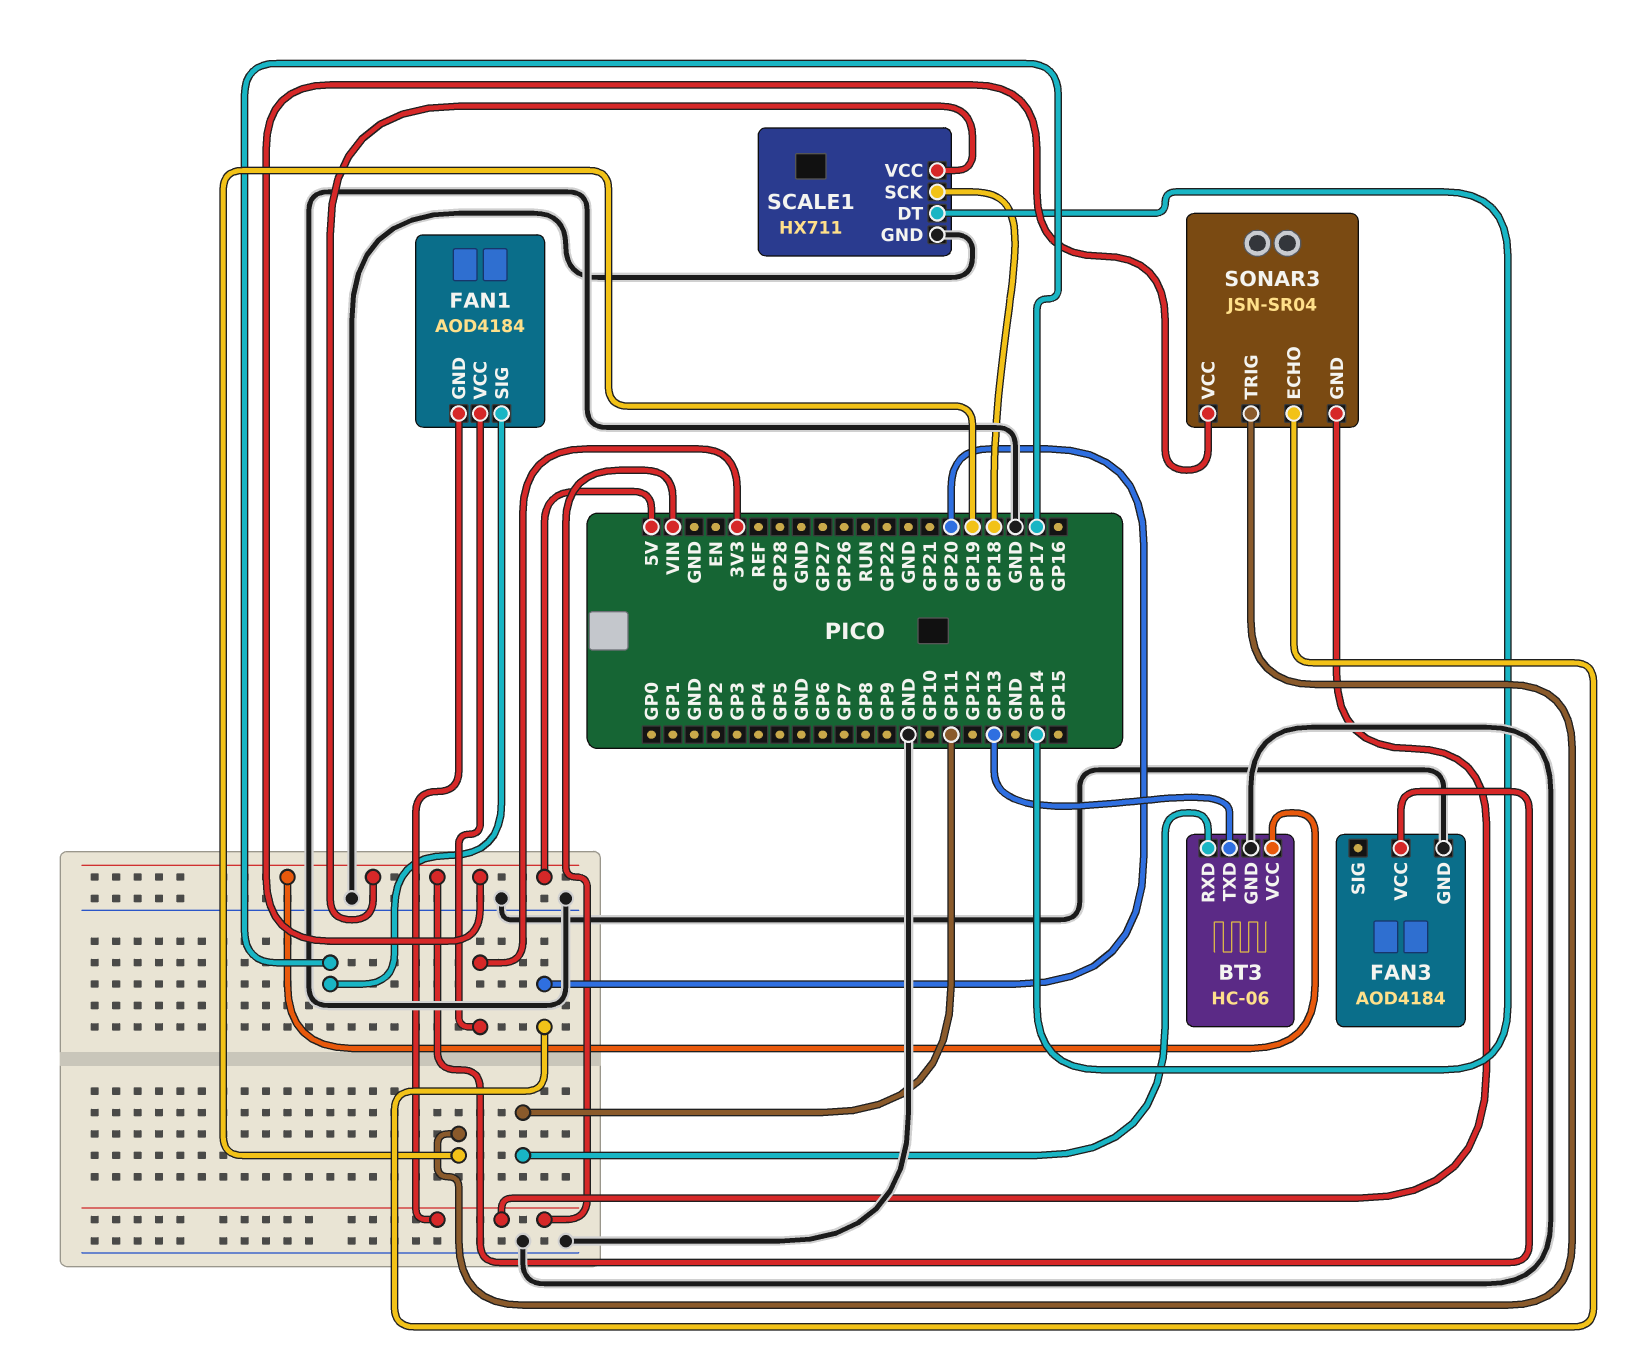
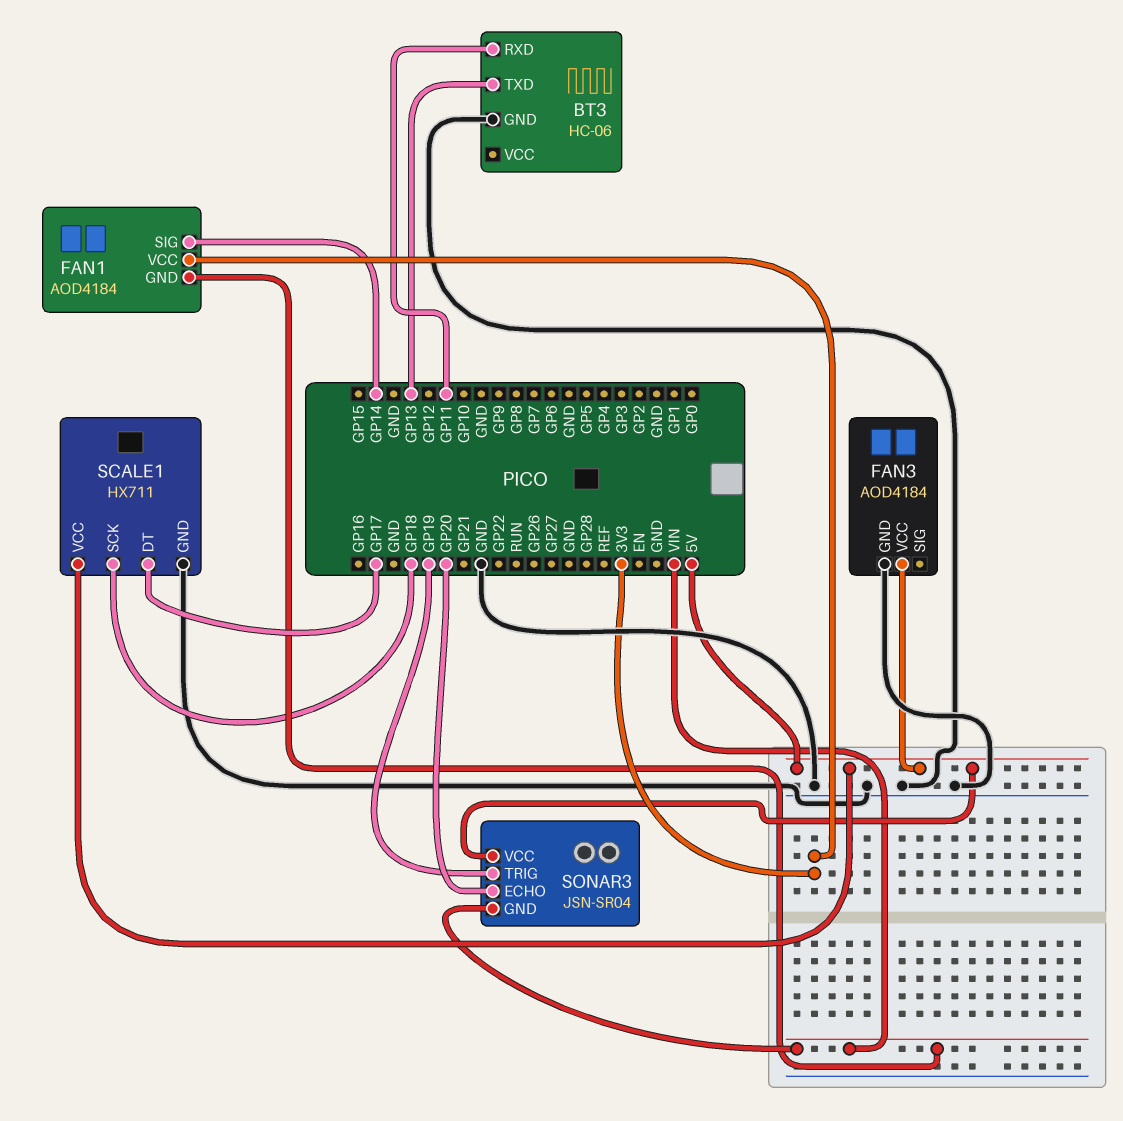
BT3 pin VCC: 5V -> none
FAN1 pin SIG: GP17 -> GP14
SCALE1 pin DT: GP14 -> GP17

